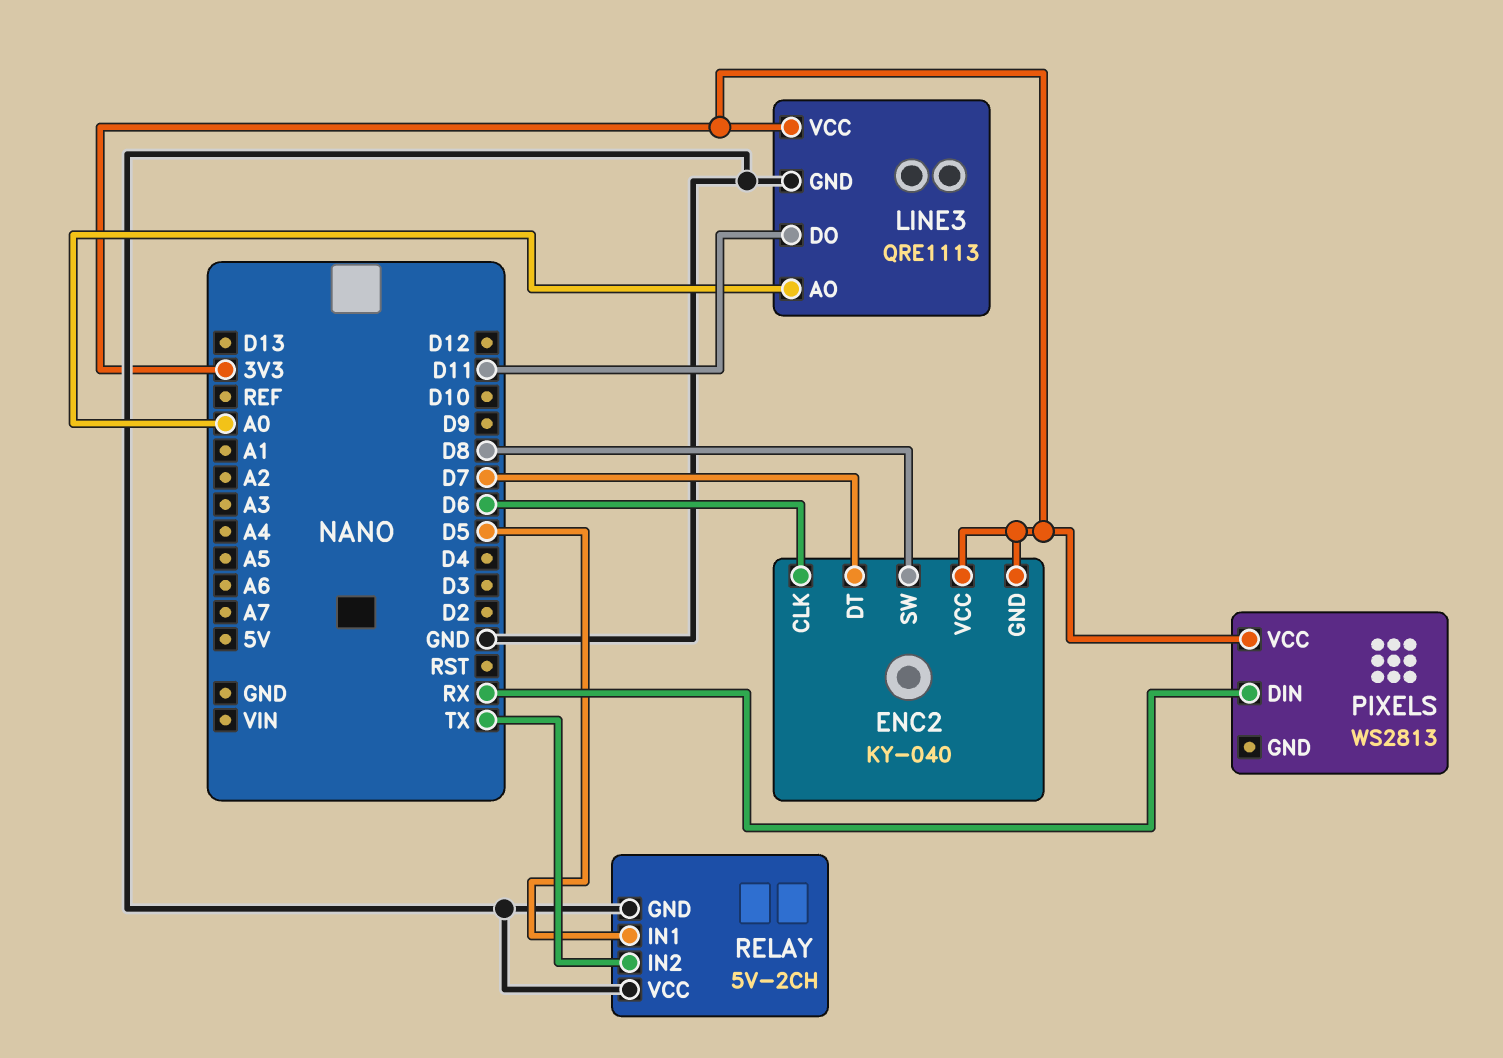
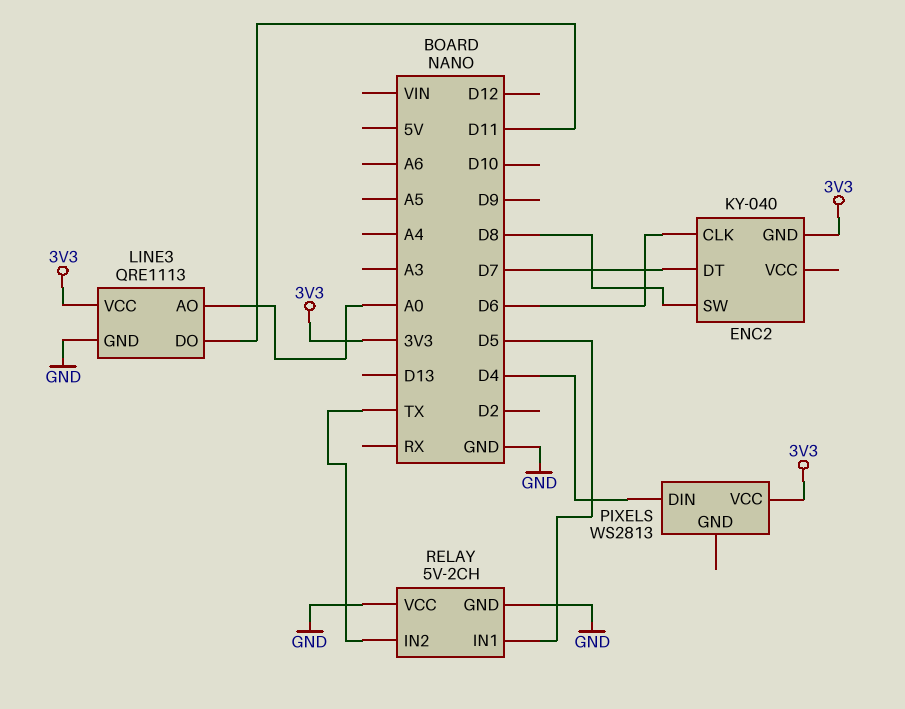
ENC2 pin VCC: 3V3 -> none
PIXELS pin DIN: RX -> D4

